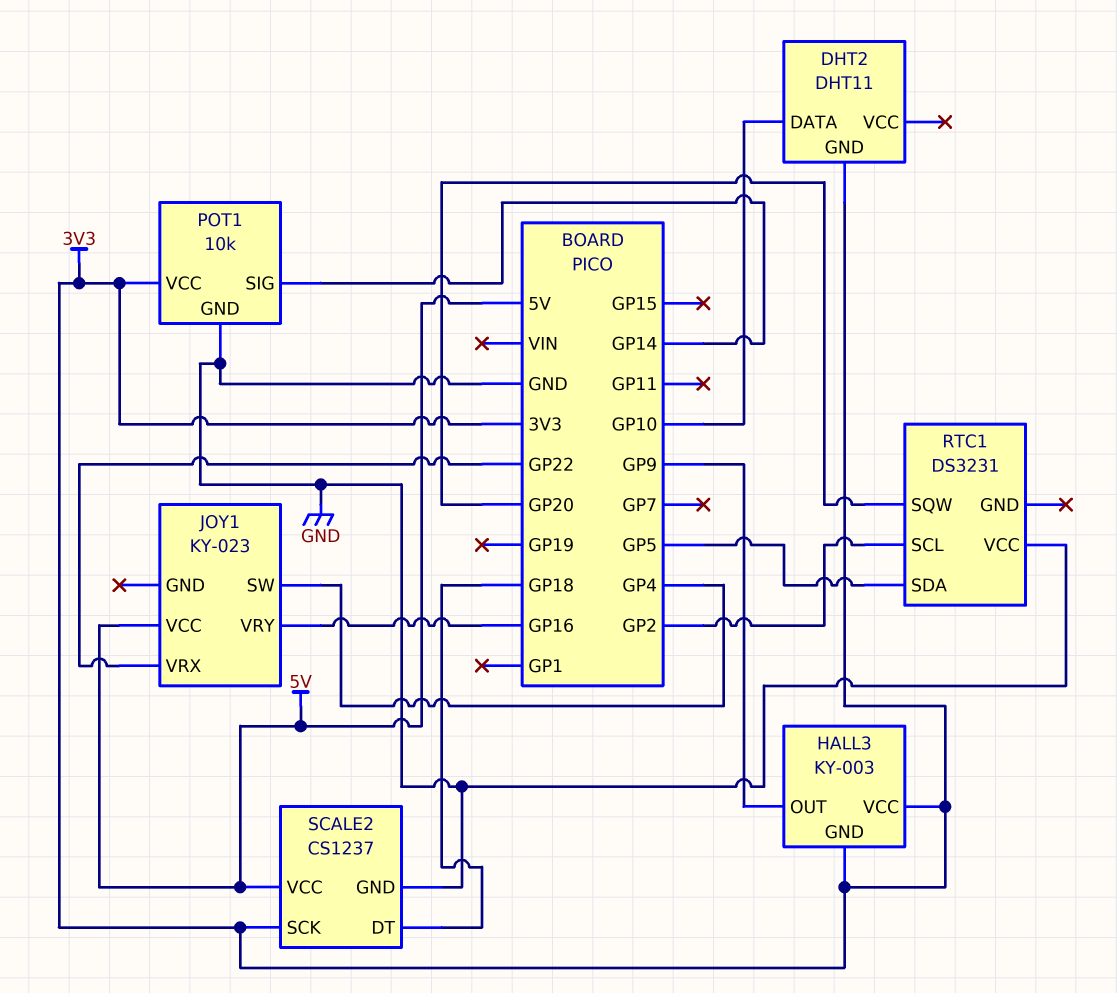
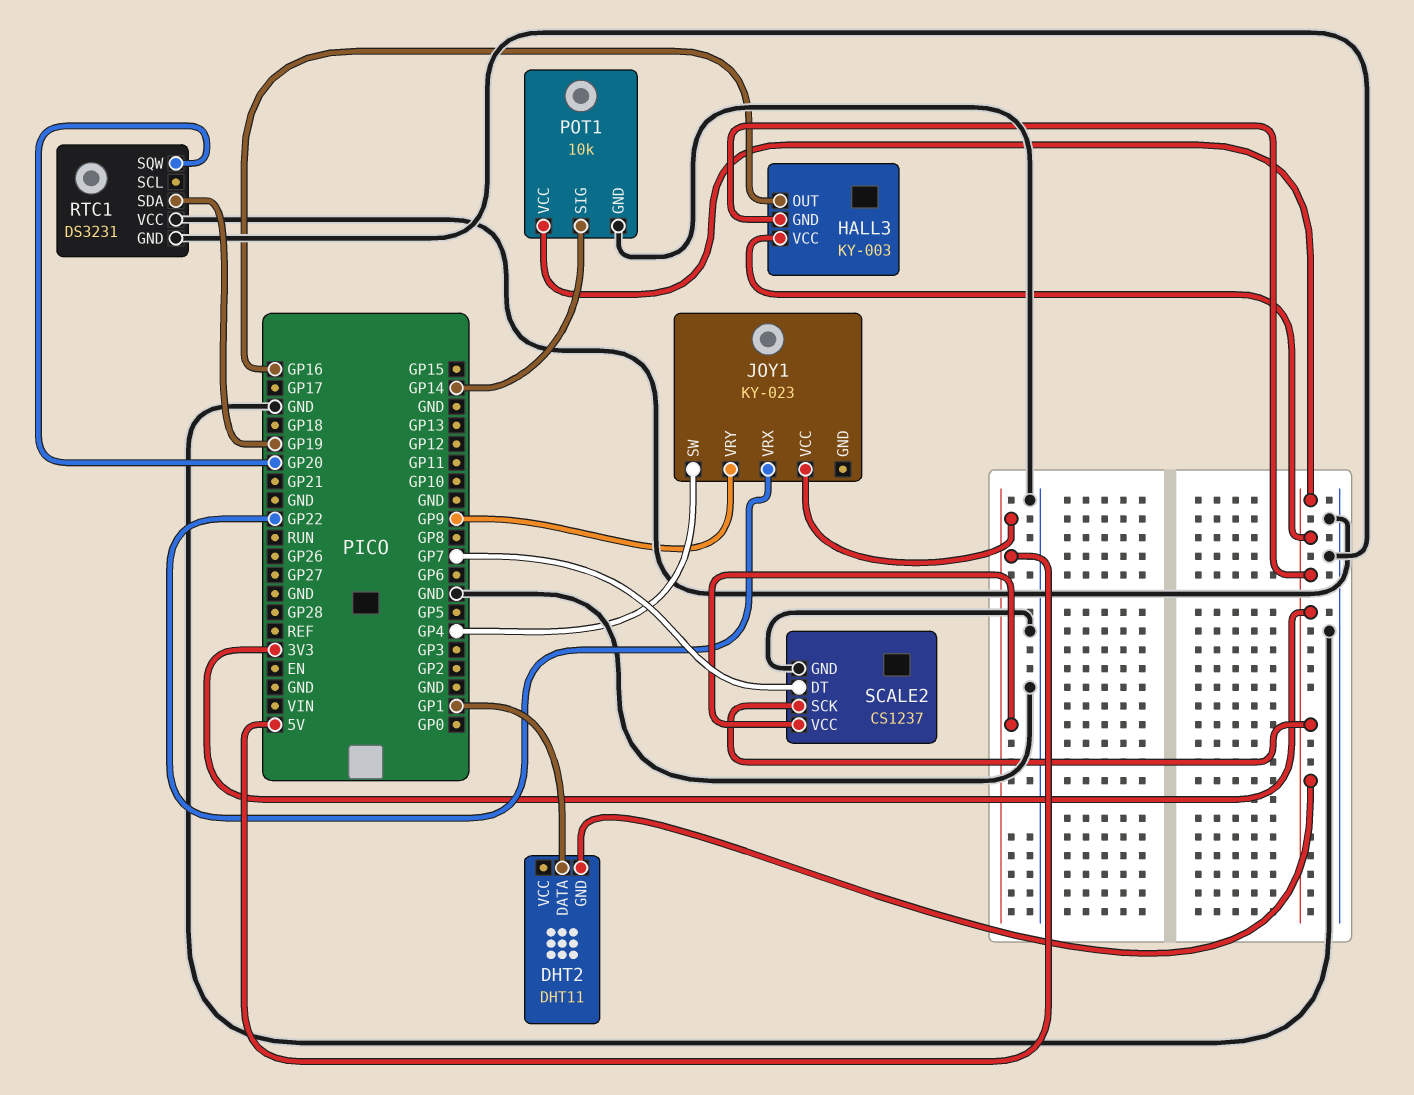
DHT2 pin DATA: GP10 -> GP1
HALL3 pin OUT: GP9 -> GP16
JOY1 pin VRY: GP16 -> GP9
RTC1 pin GND: none -> GND
RTC1 pin SCL: GP2 -> none
RTC1 pin SDA: GP5 -> GP19
SCALE2 pin DT: GP18 -> GP7

